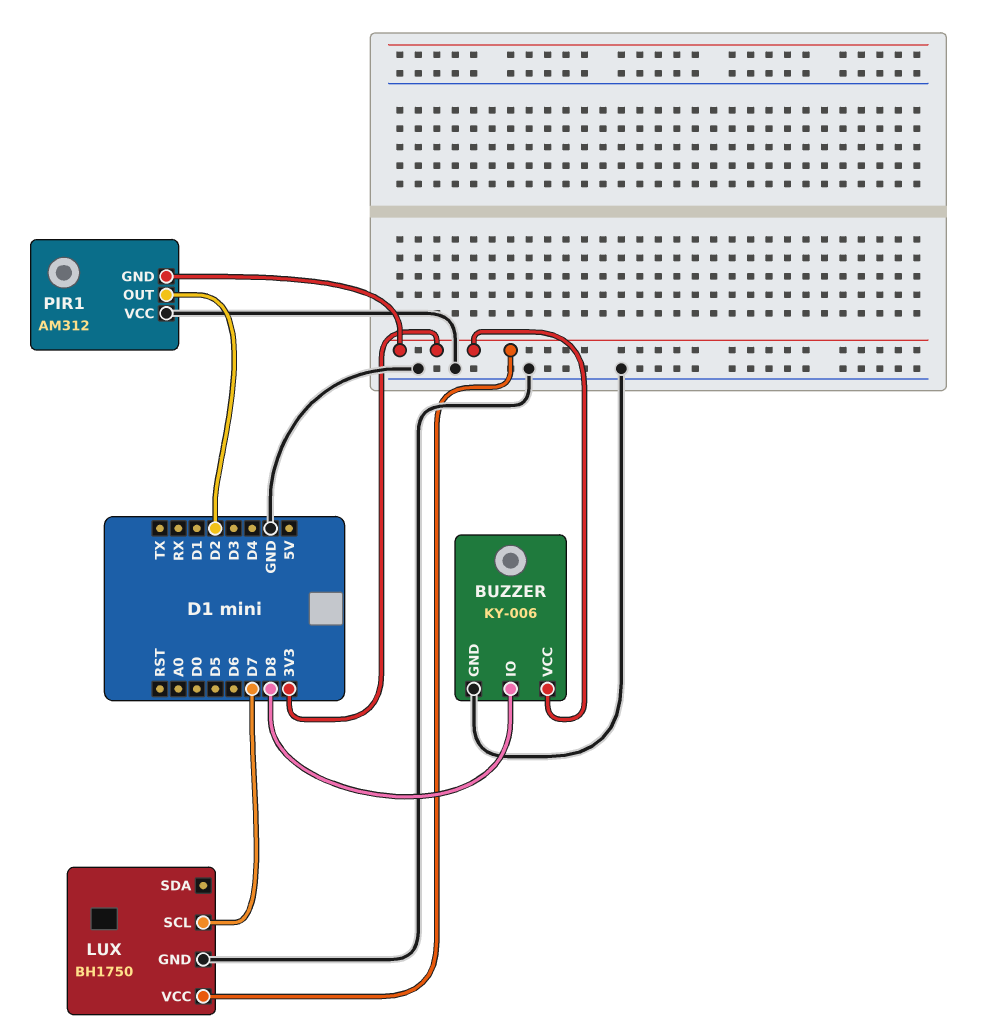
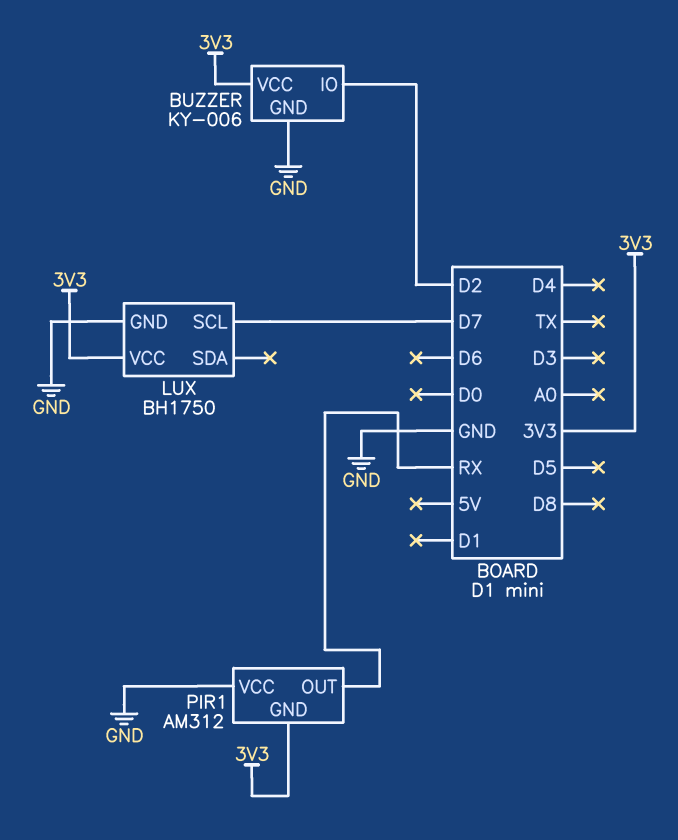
BUZZER pin IO: D8 -> D2
PIR1 pin OUT: D2 -> RX

